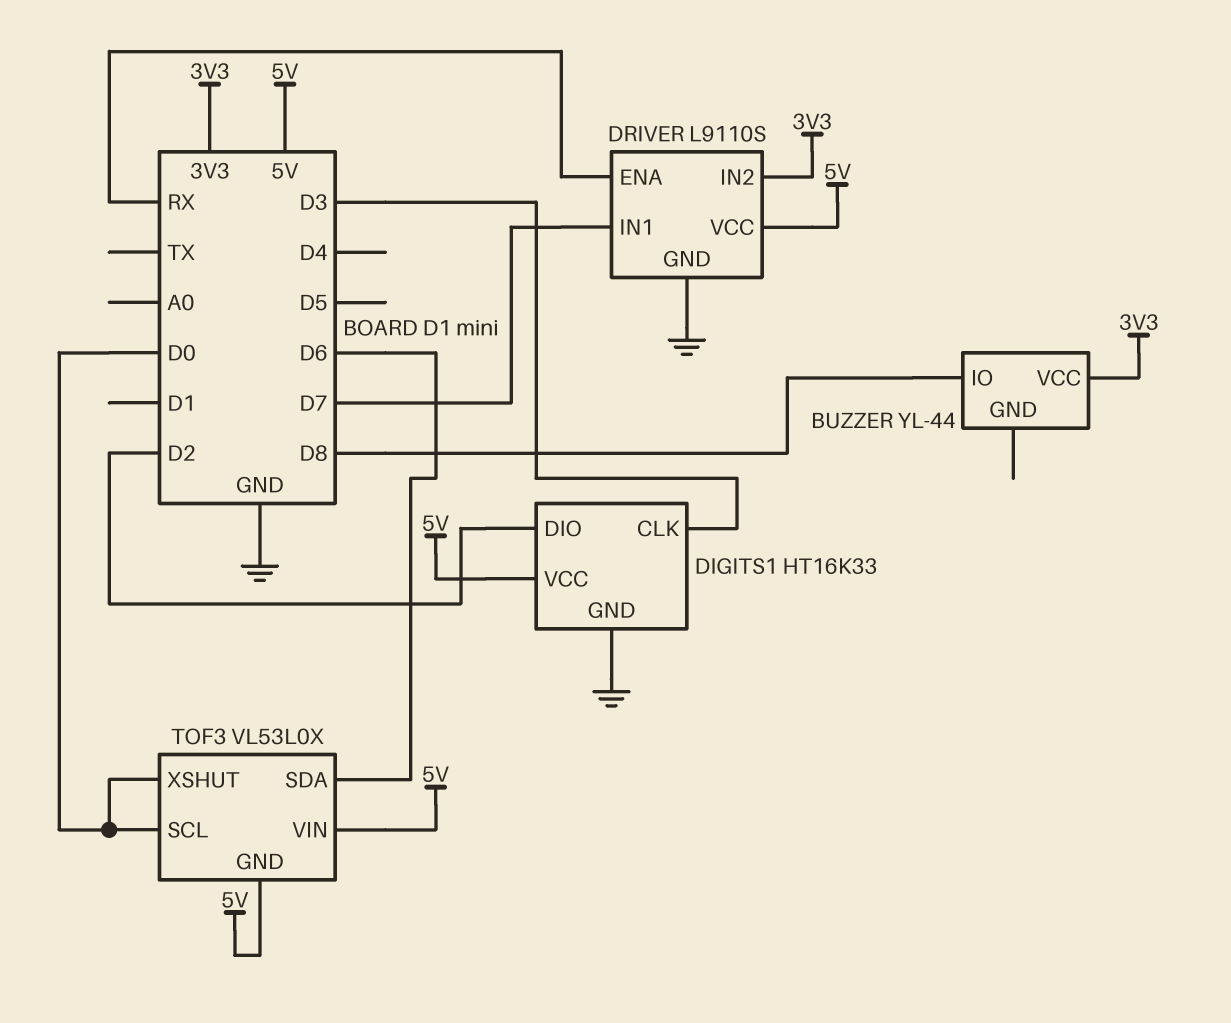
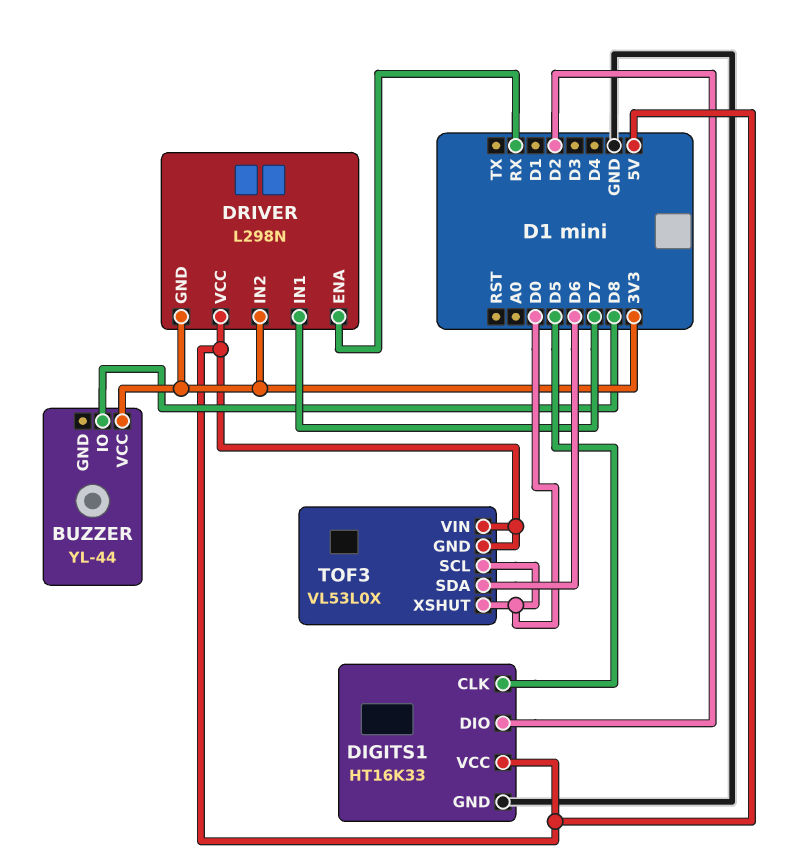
DIGITS1 pin CLK: D3 -> D5
DRIVER: L9110S -> L298N
DRIVER pin GND: GND -> 3V3

